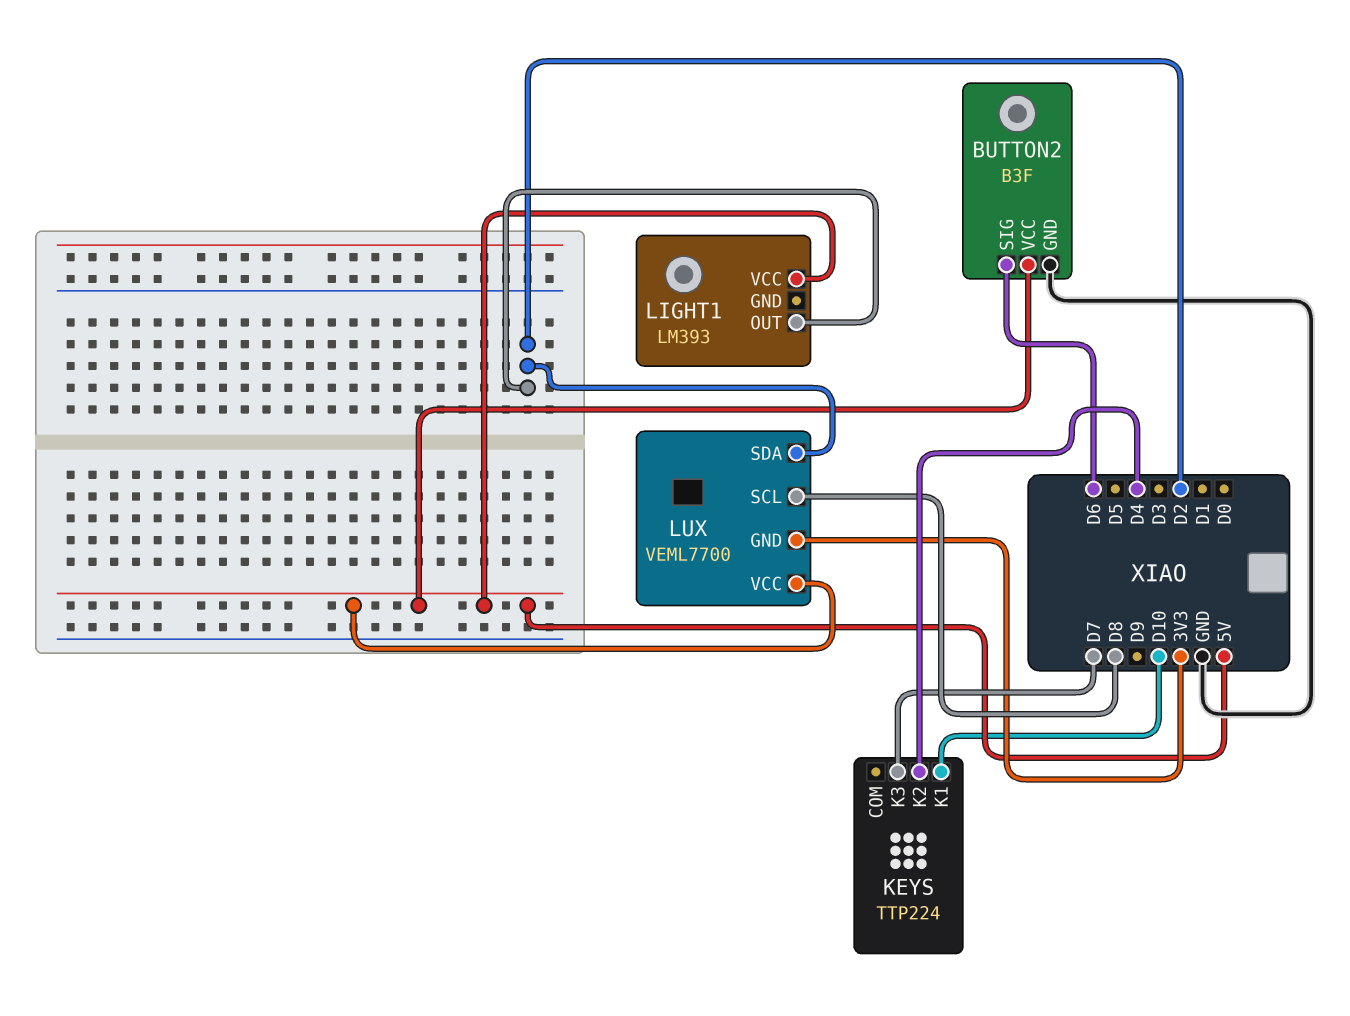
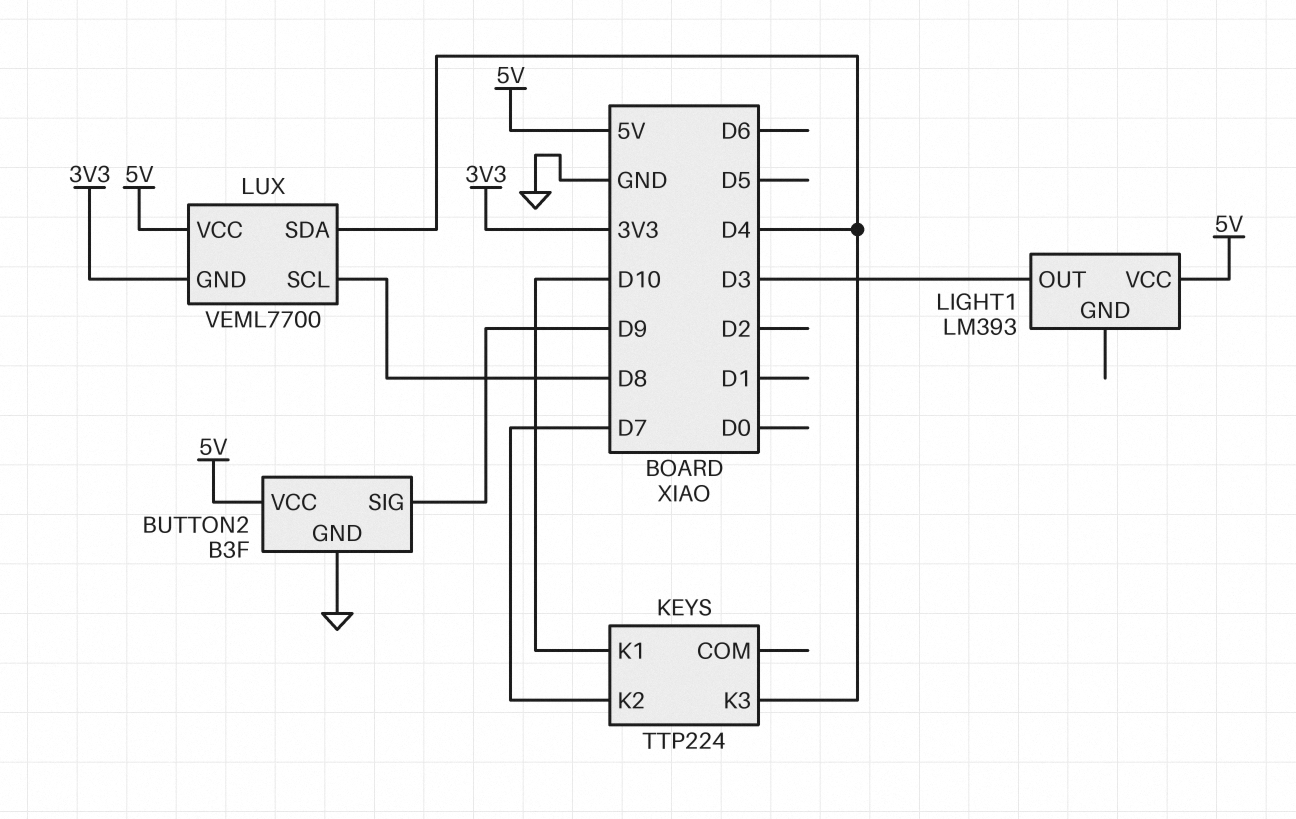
BUTTON2 pin SIG: D6 -> D9
KEYS pin K2: D4 -> D7
KEYS pin K3: D7 -> D4
LIGHT1 pin OUT: D2 -> D3
LUX pin SDA: D2 -> D4

